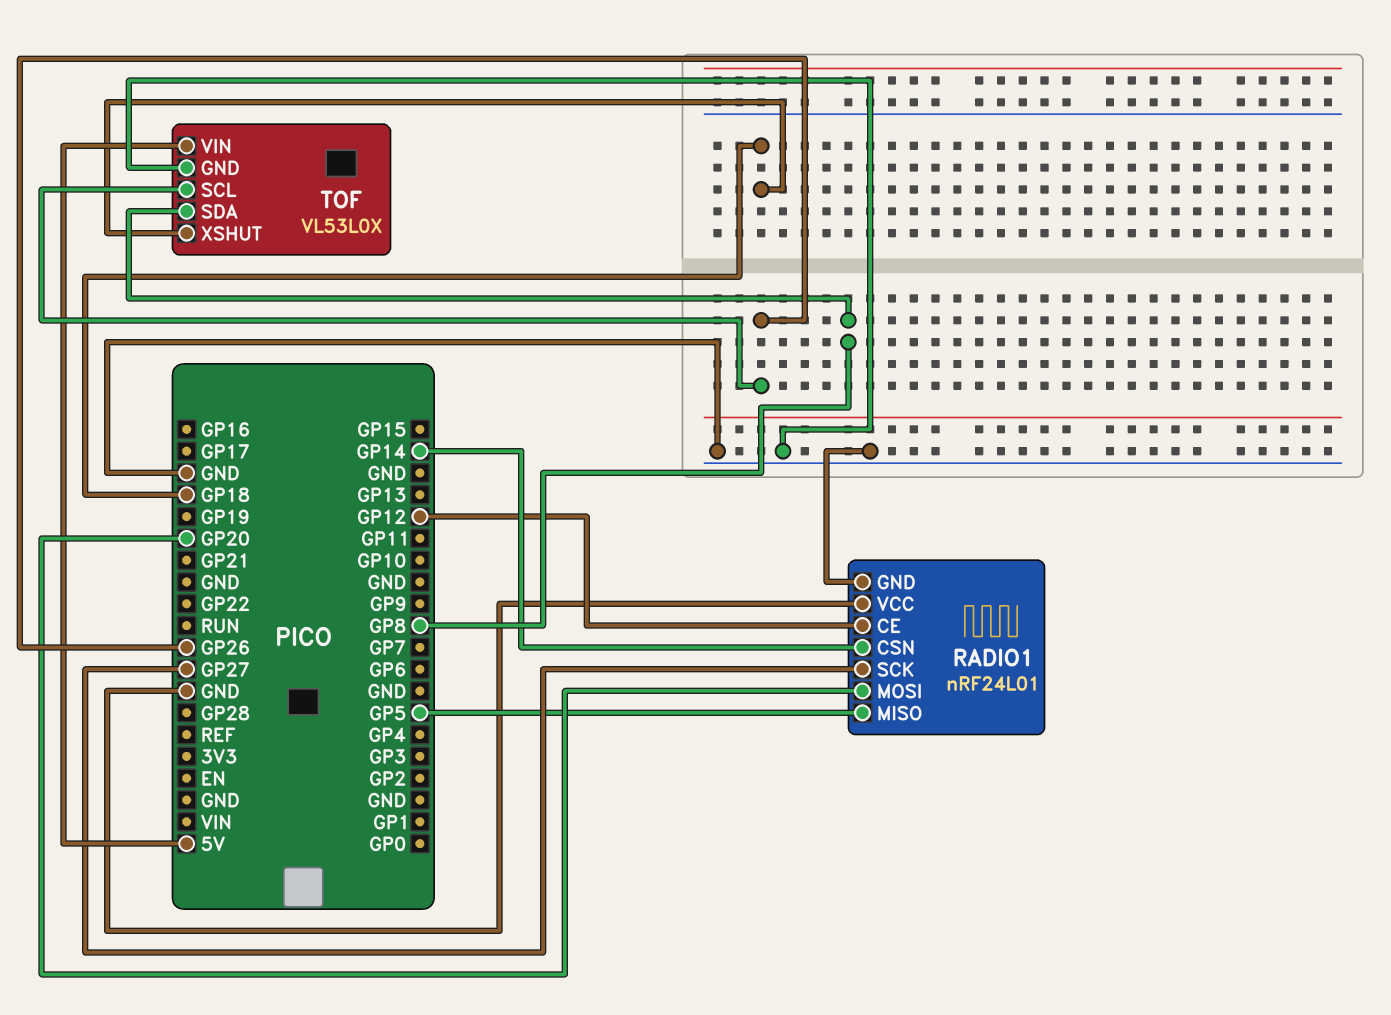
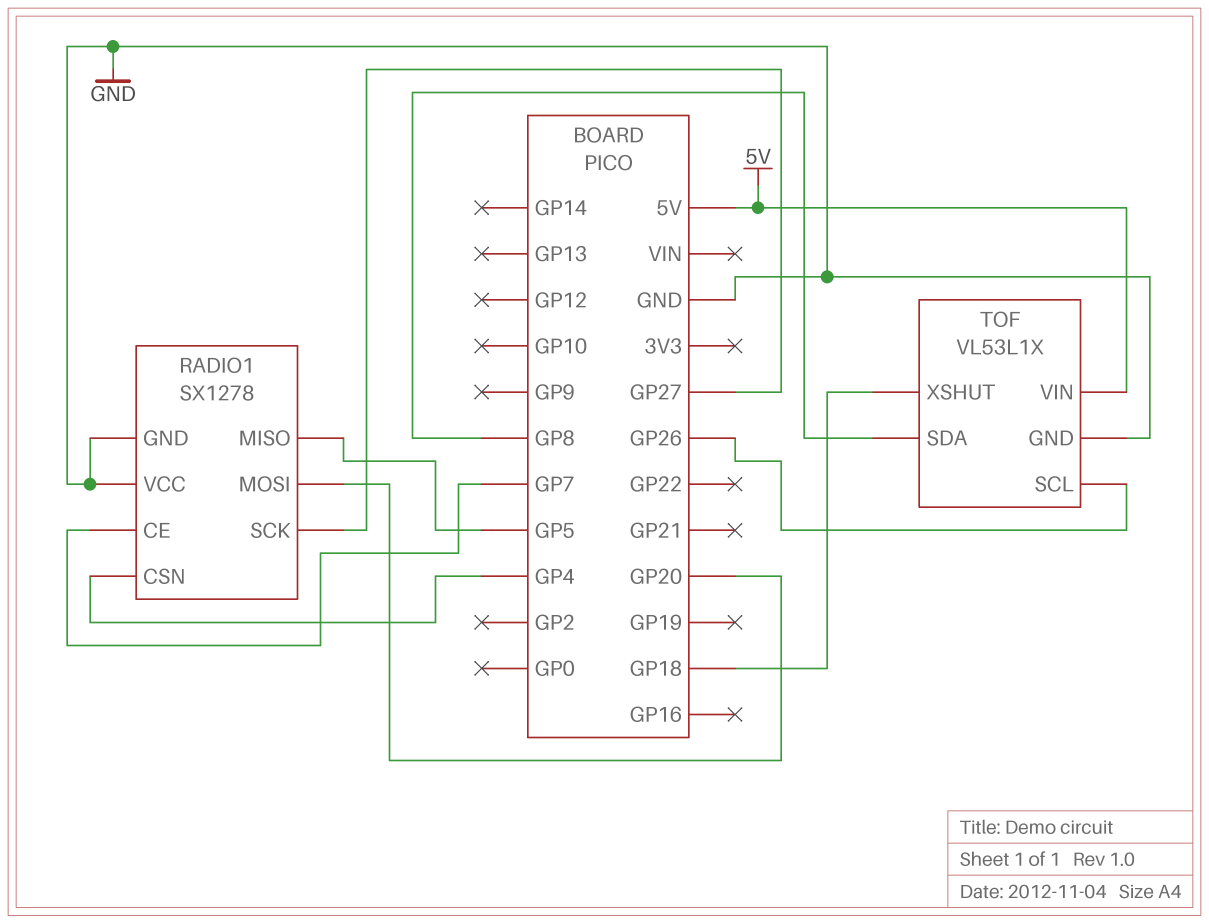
RADIO1: nRF24L01 -> SX1278
RADIO1 pin CE: GP12 -> GP7
RADIO1 pin CSN: GP14 -> GP4
TOF: VL53L0X -> VL53L1X

